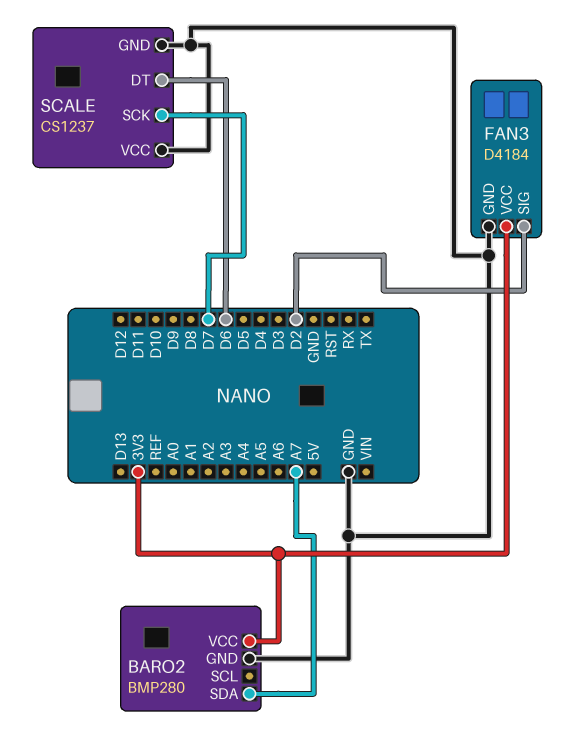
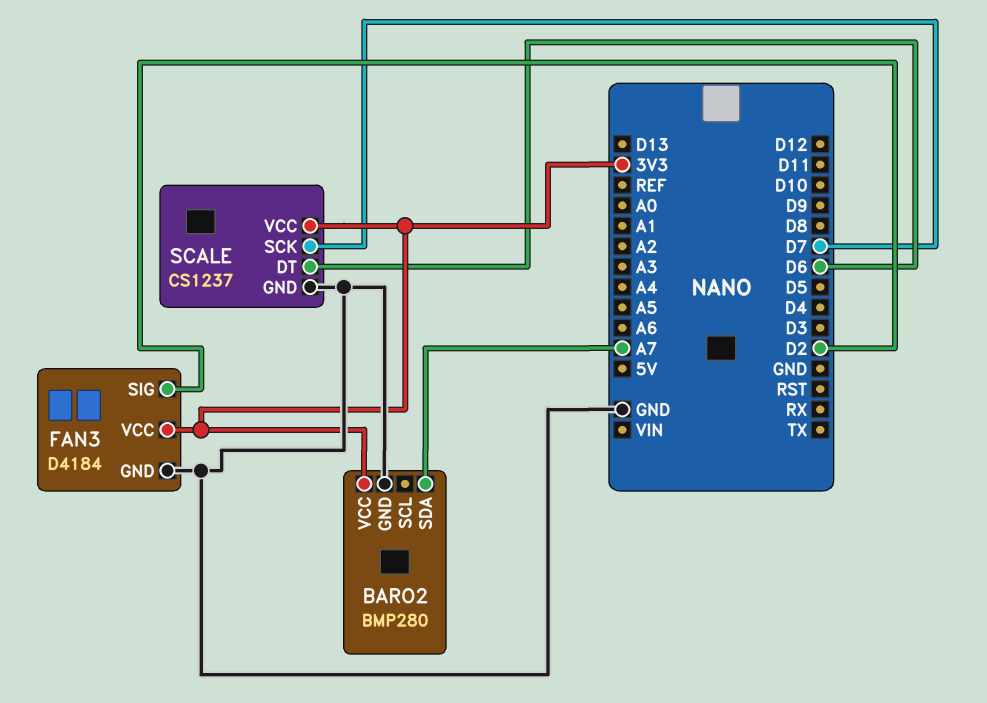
SCALE pin VCC: GND -> 3V3

